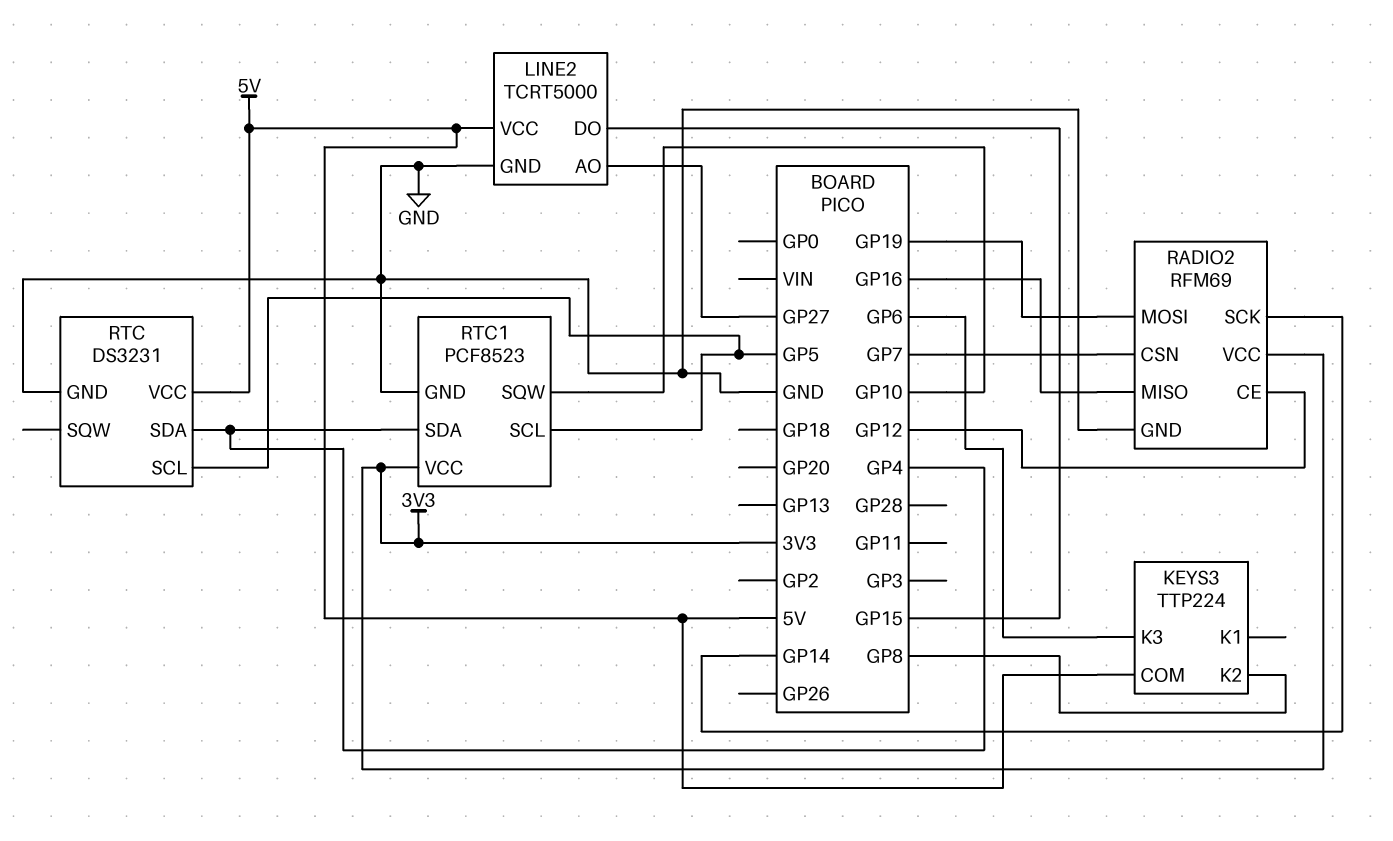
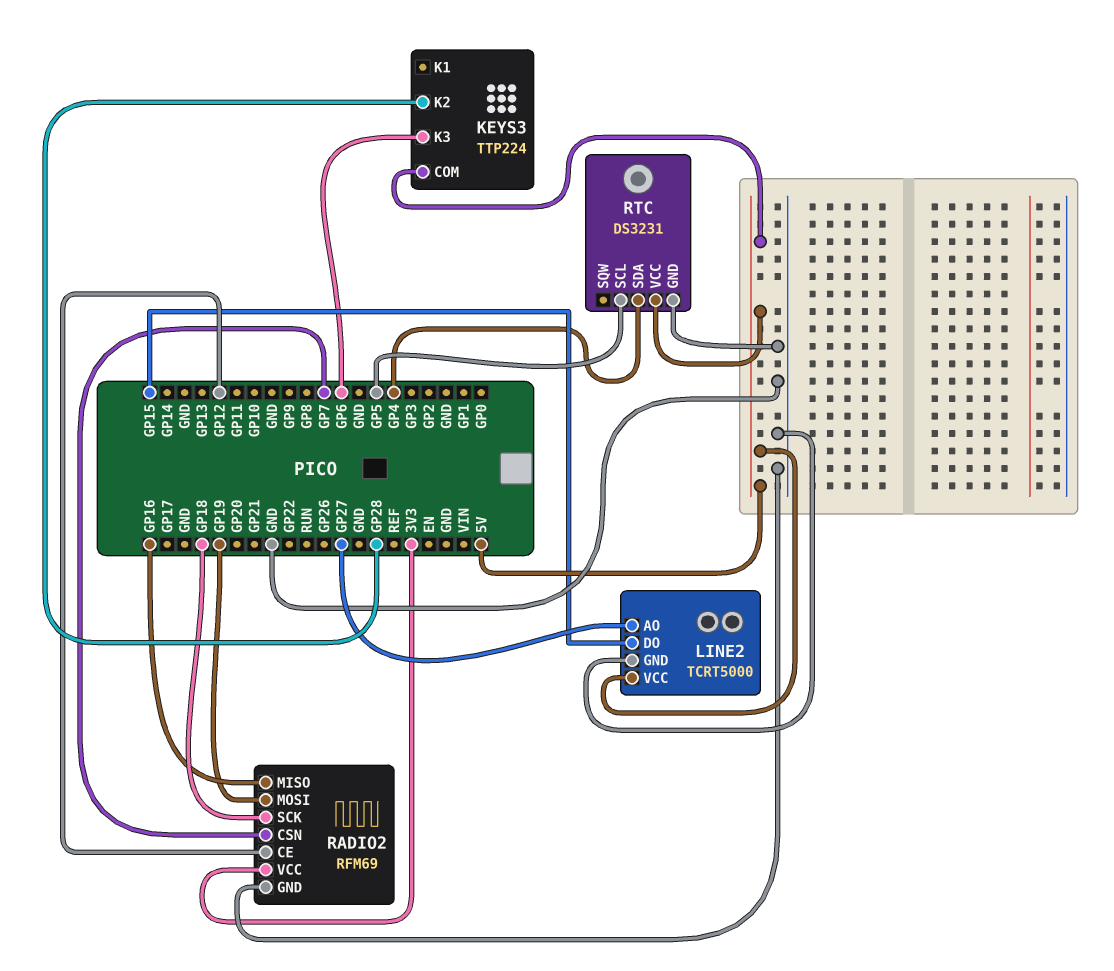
KEYS3 pin K2: GP8 -> GP28
RADIO2 pin SCK: GP14 -> GP18
RTC1: PCF8523 -> none
RTC1 pin GND: GND -> none
RTC1 pin SCL: GP5 -> none
RTC1 pin SDA: GP4 -> none
RTC1 pin SQW: GP10 -> none
RTC1 pin VCC: 3V3 -> none

